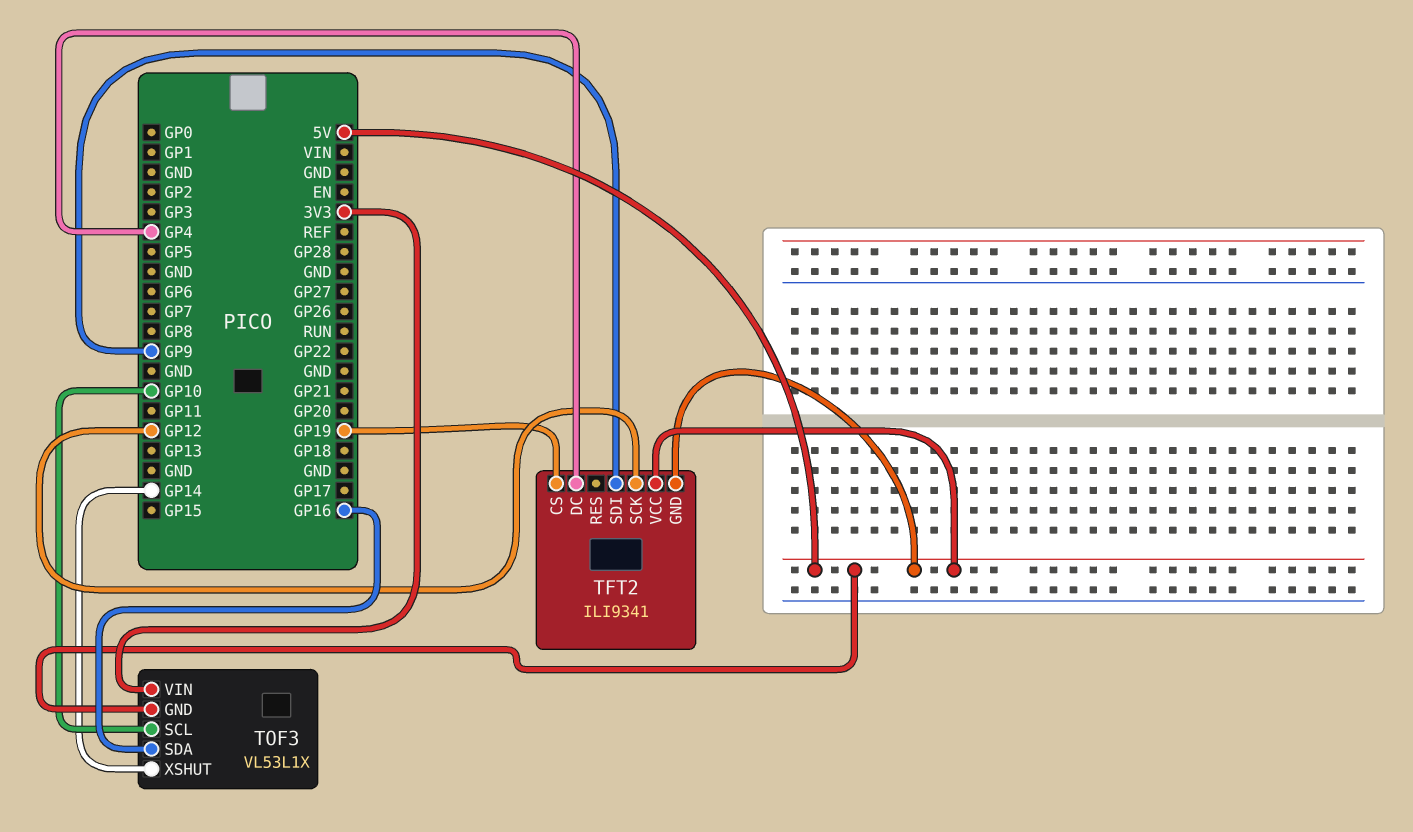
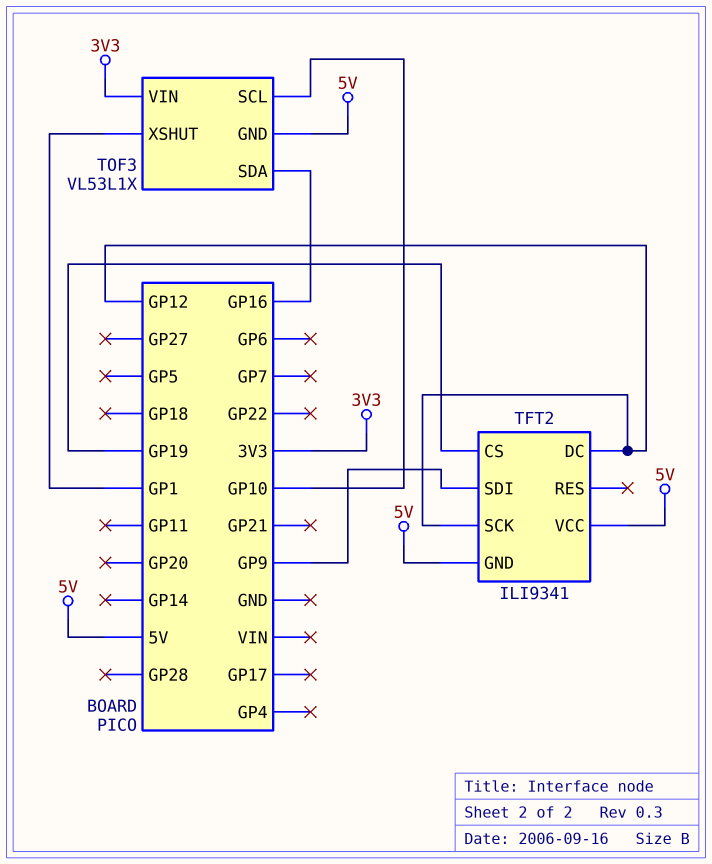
TFT2 pin DC: GP4 -> GP12
TOF3 pin XSHUT: GP14 -> GP1

